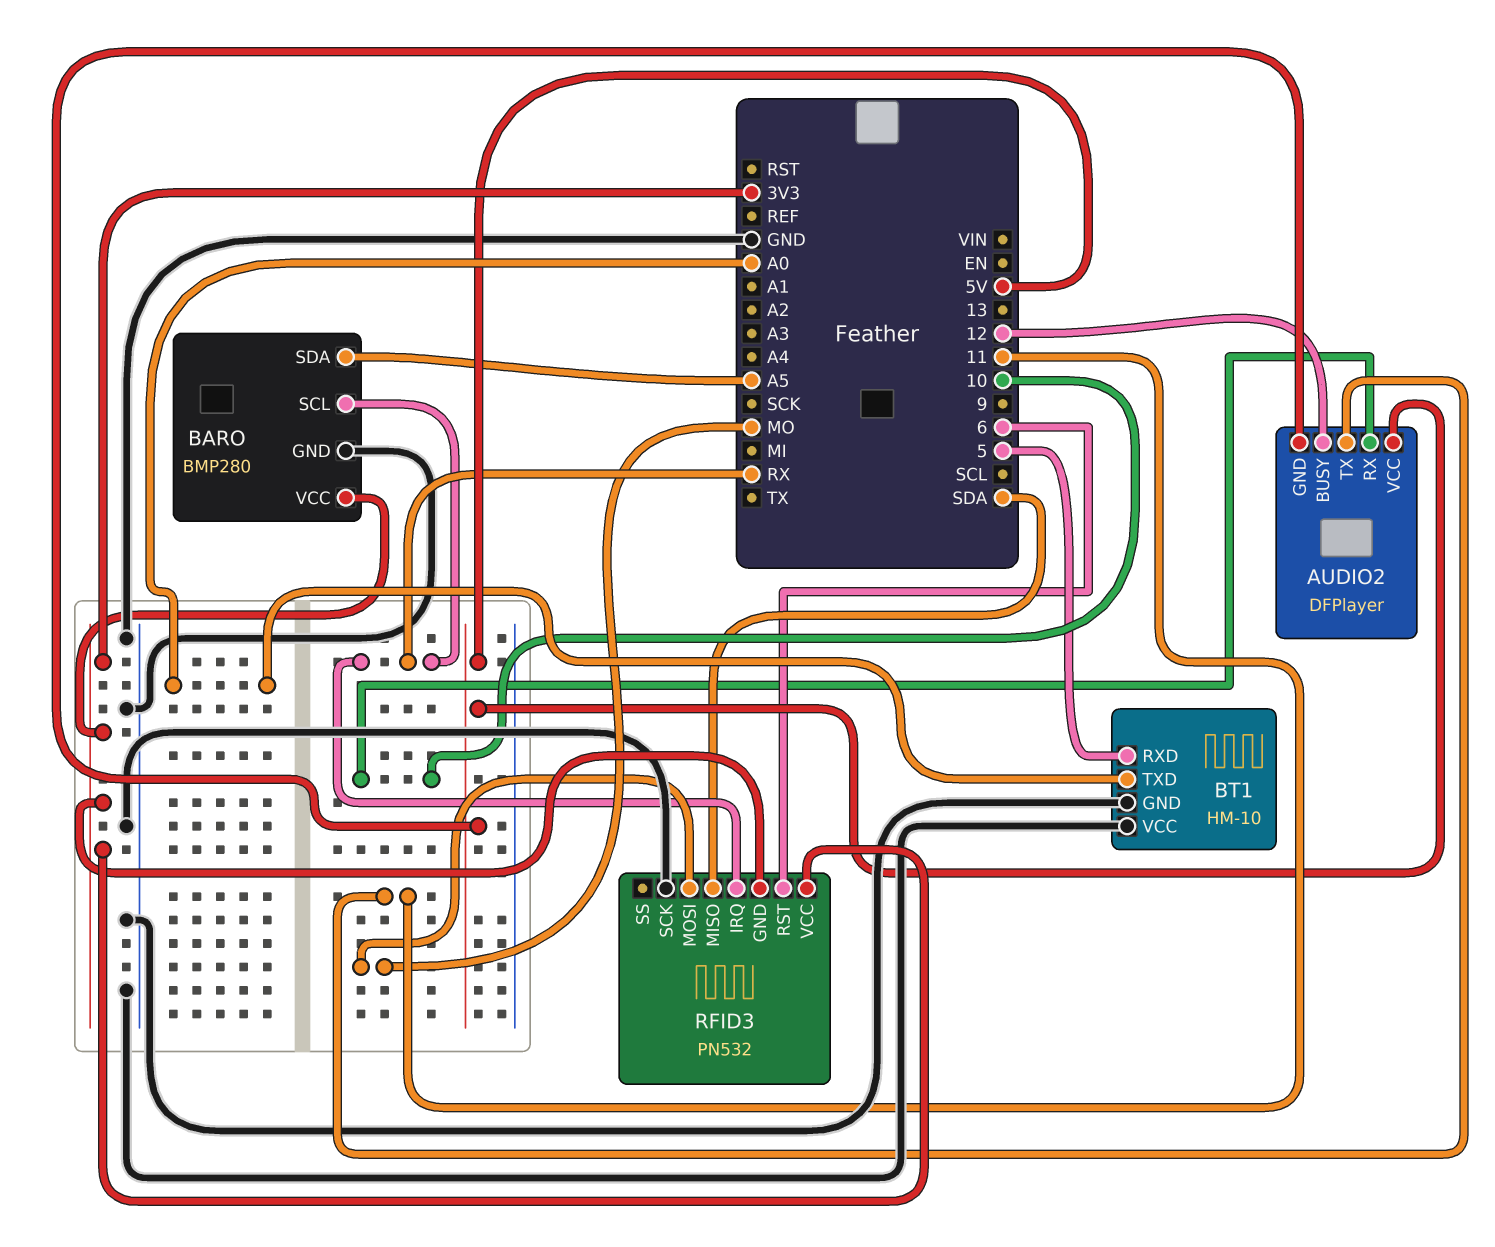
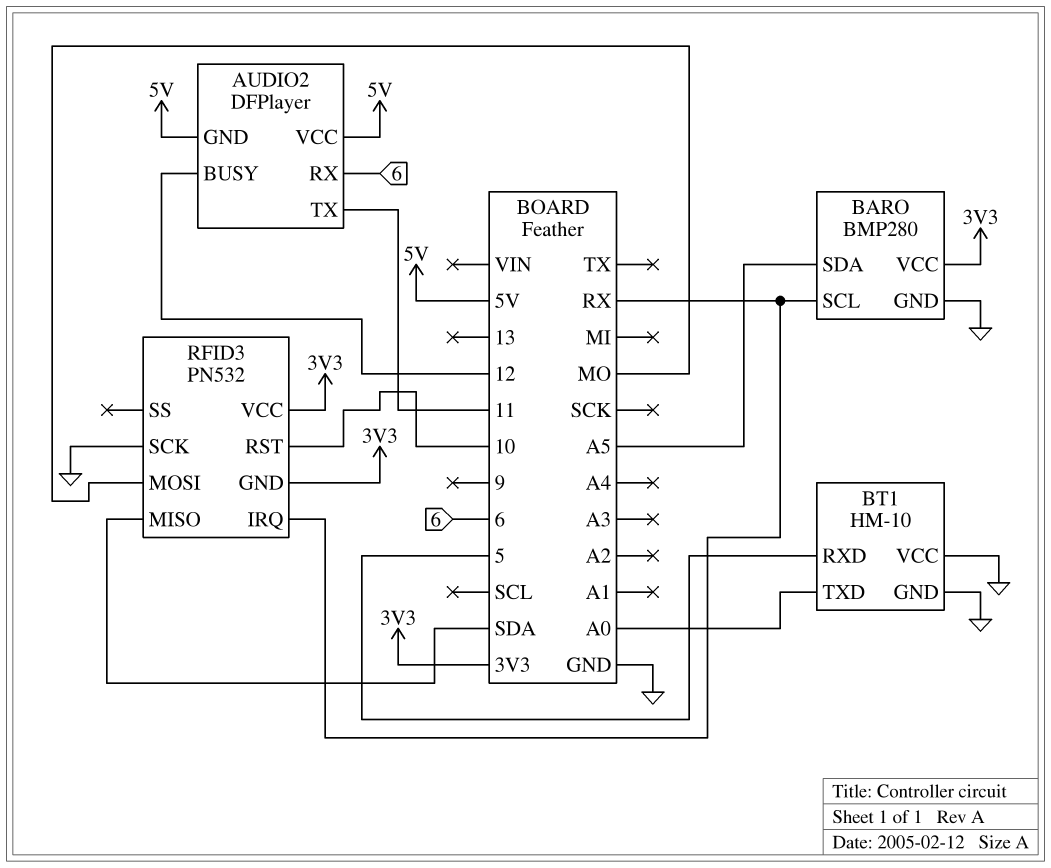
AUDIO2 pin RX: 10 -> 6
RFID3 pin RST: 6 -> 10

